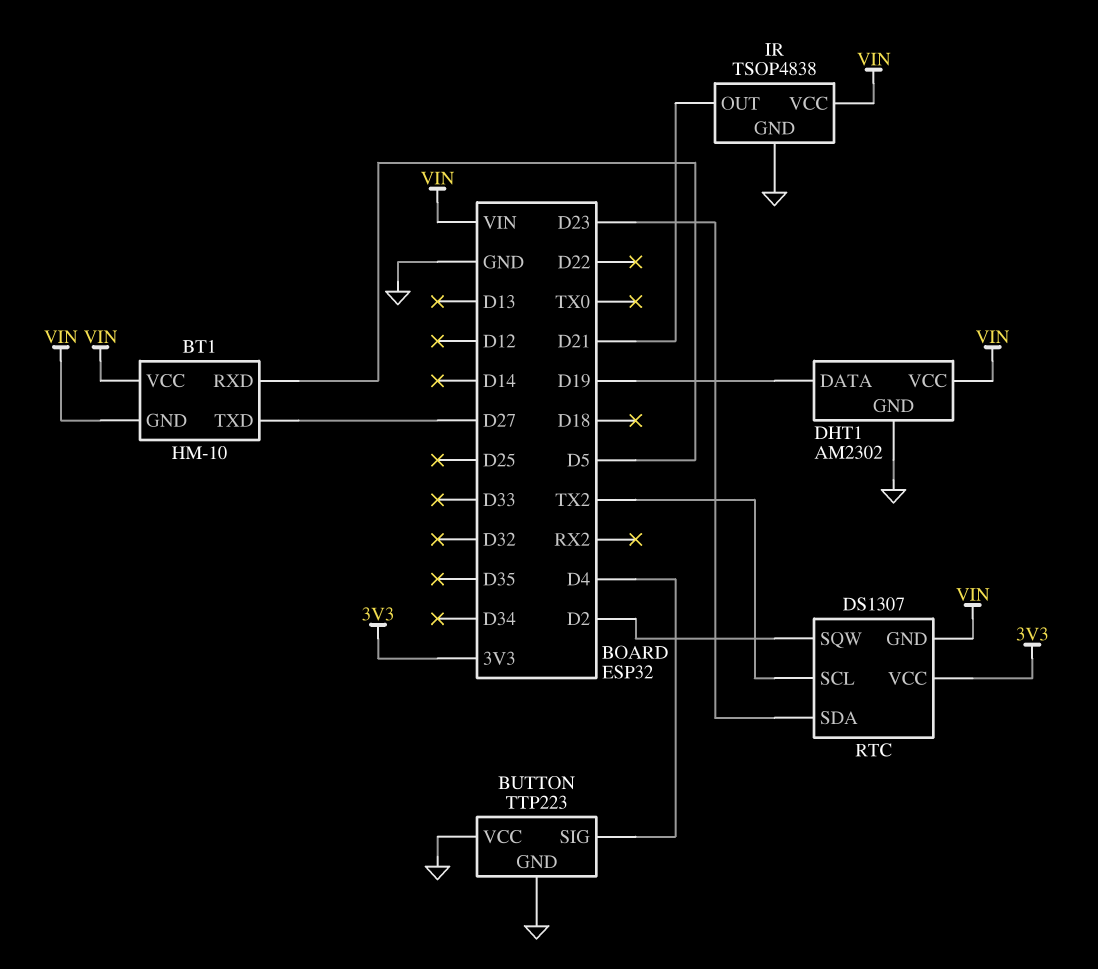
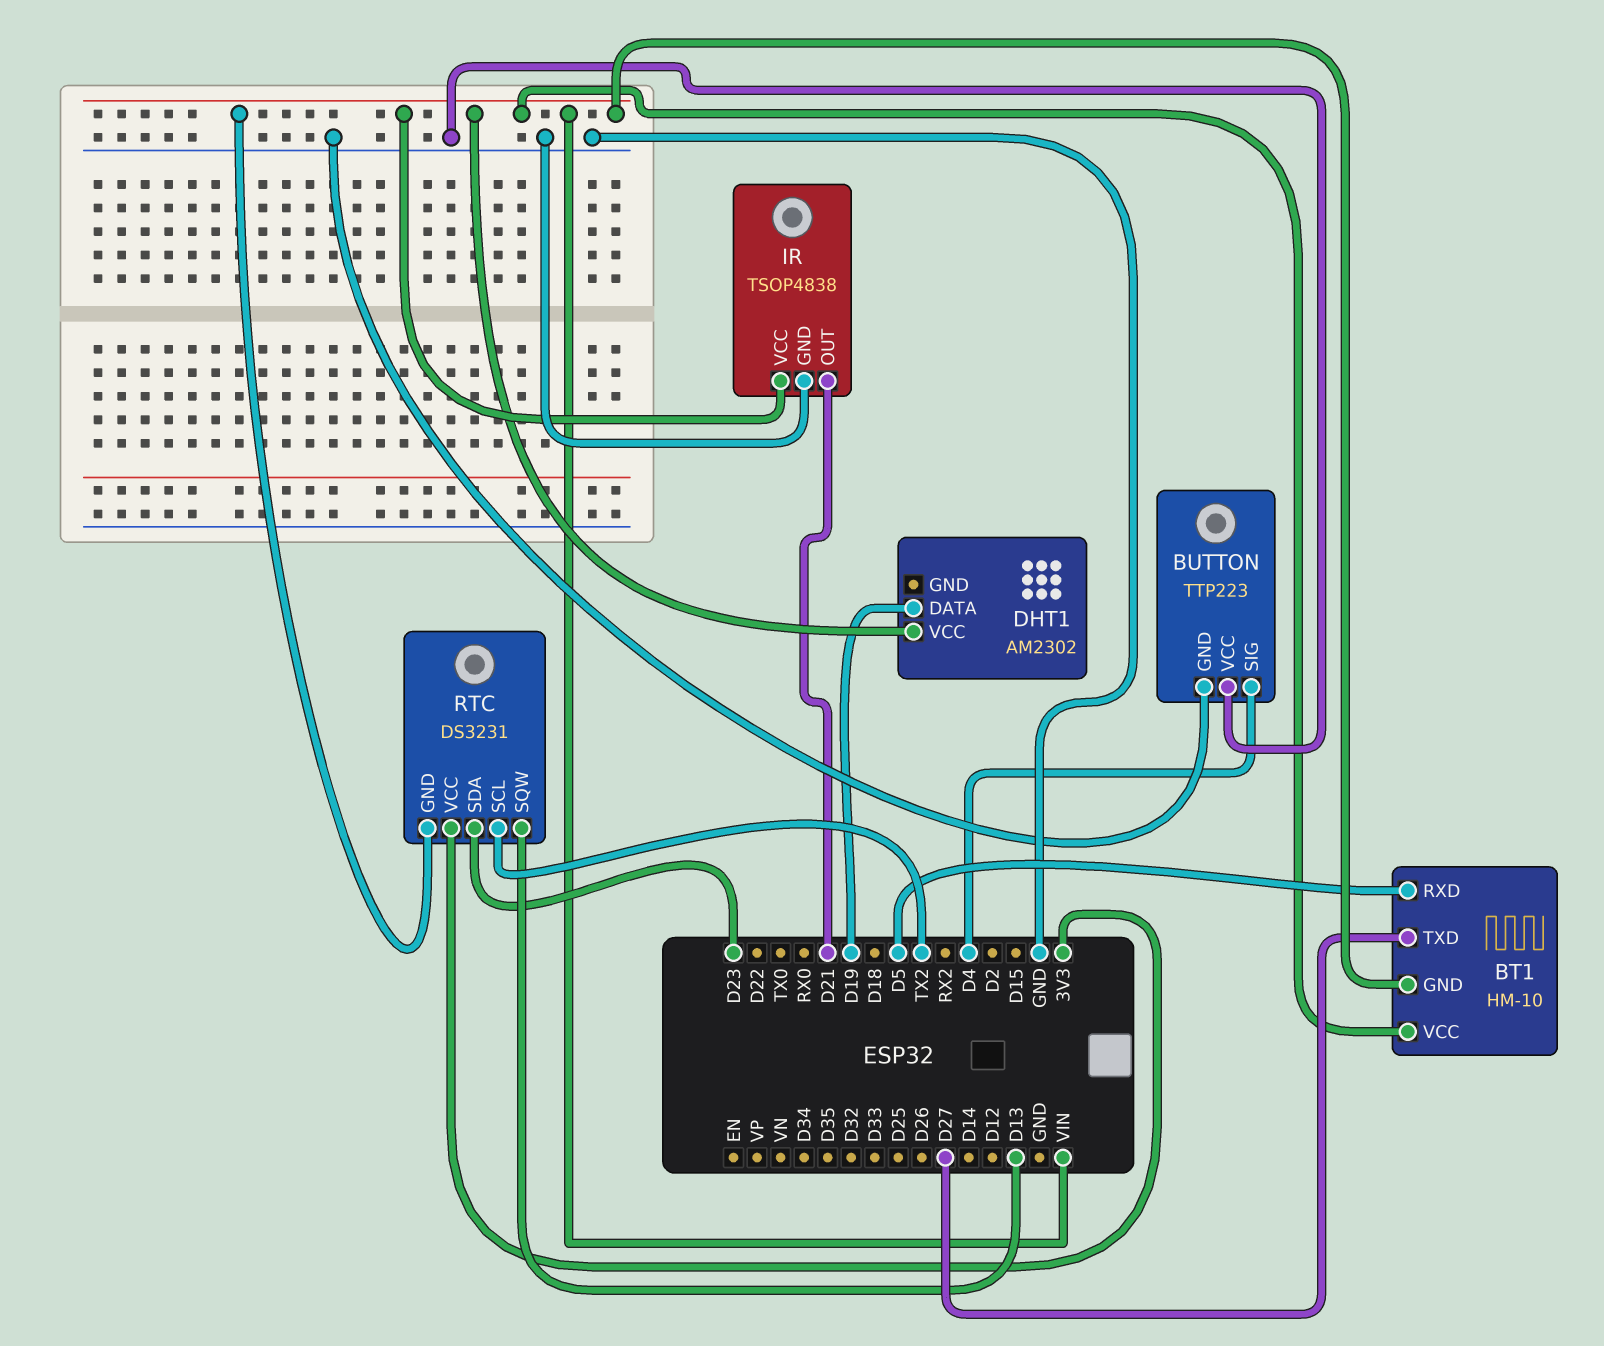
DHT1 pin GND: GND -> none
RTC: DS1307 -> DS3231
RTC pin SQW: D2 -> D13

